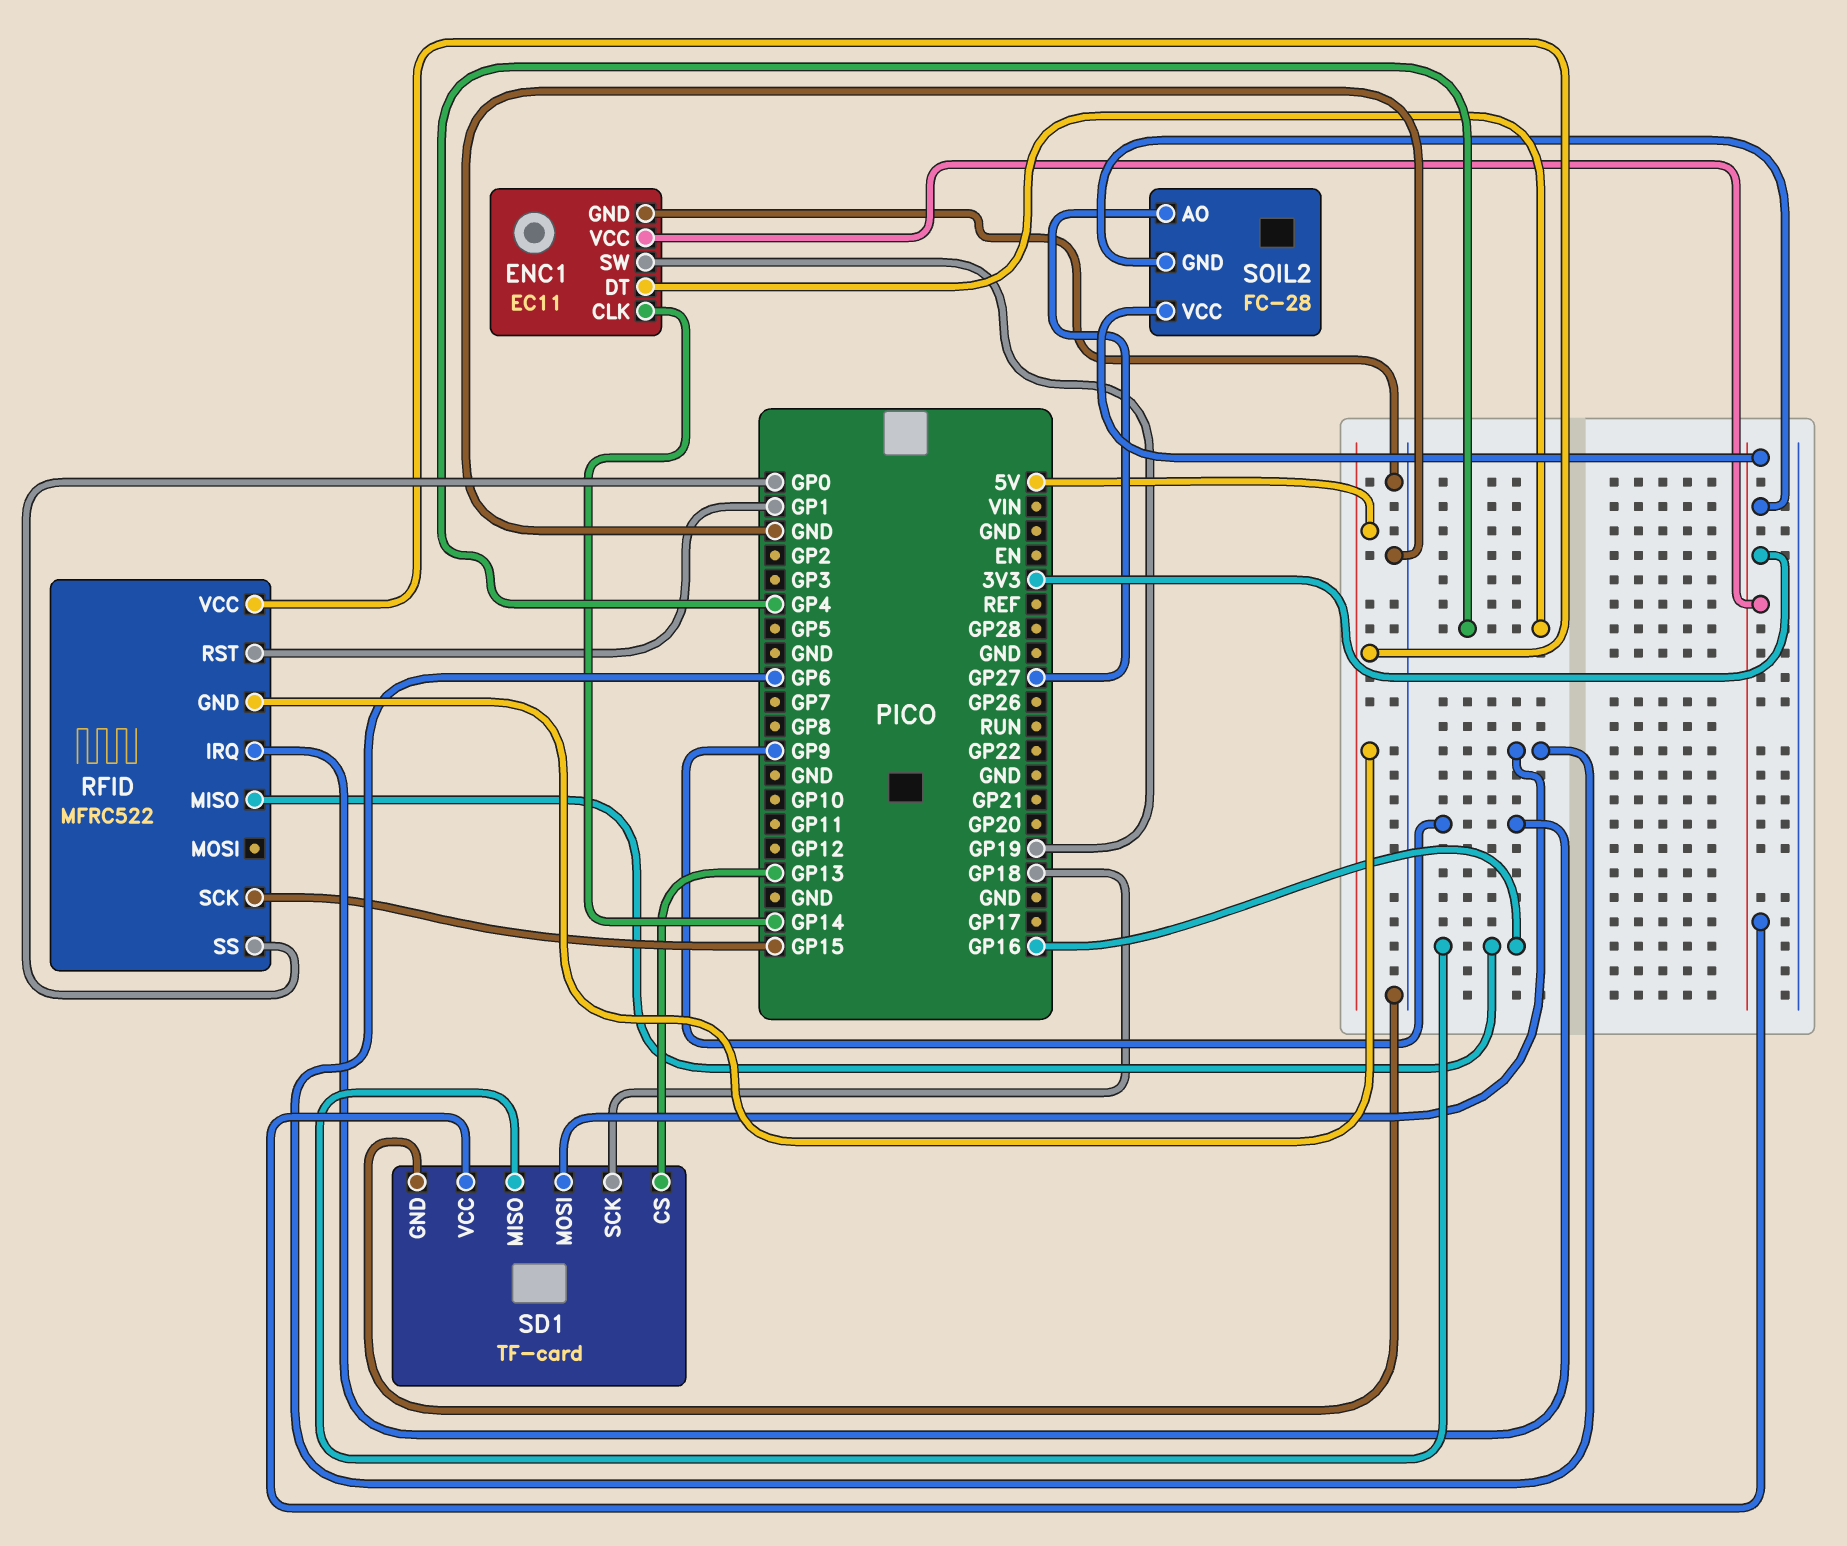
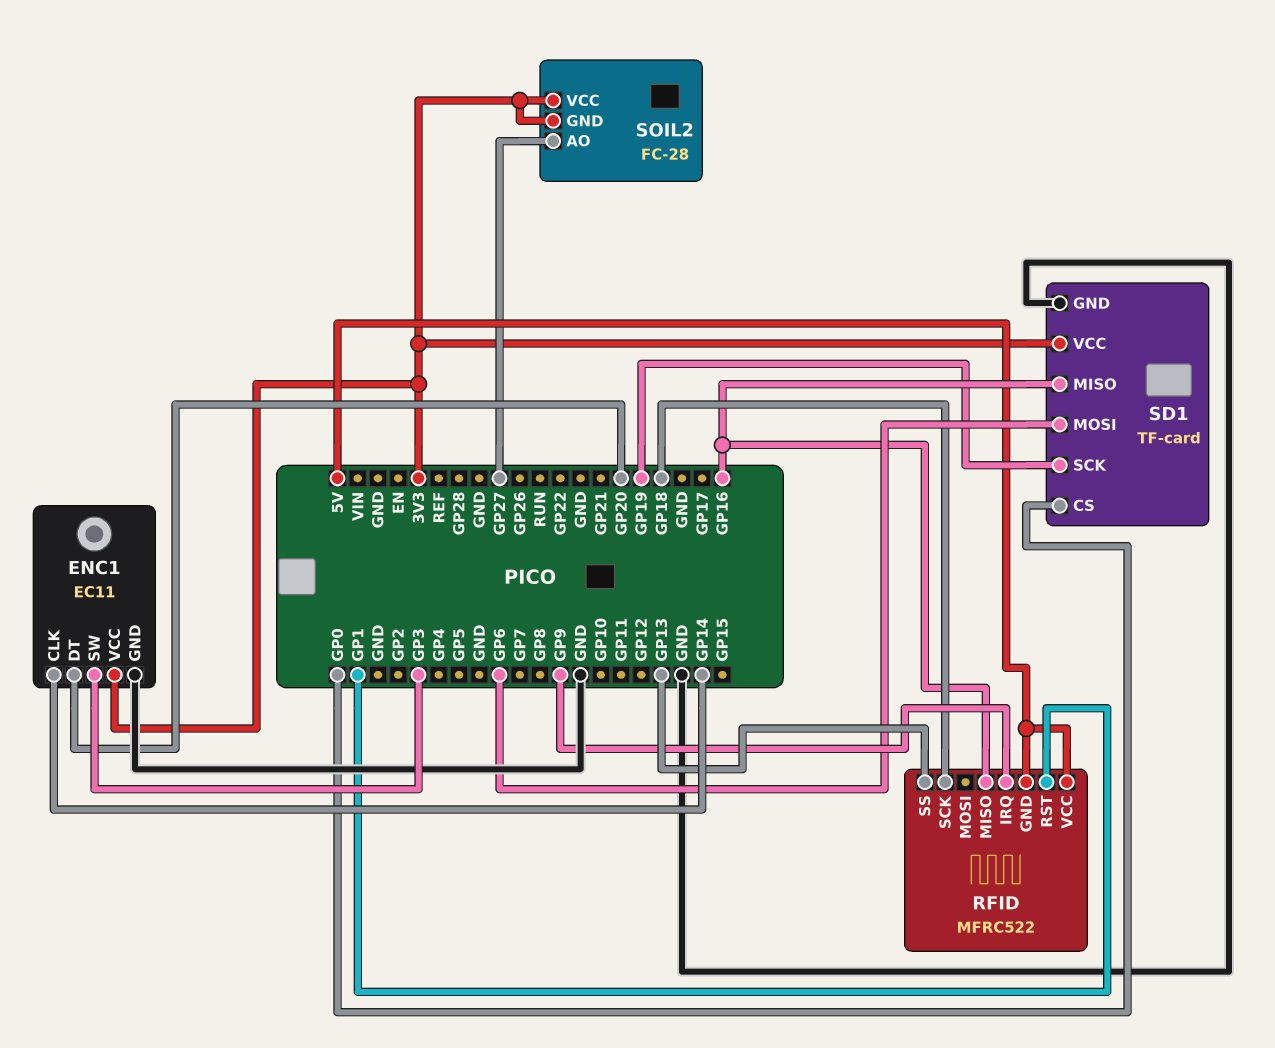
ENC1 pin DT: GP4 -> GP20
ENC1 pin SW: GP19 -> GP3
RFID pin SCK: GP15 -> GP18
RFID pin SS: GP0 -> GP13
SD1 pin CS: GP13 -> GP0
SD1 pin SCK: GP18 -> GP19

